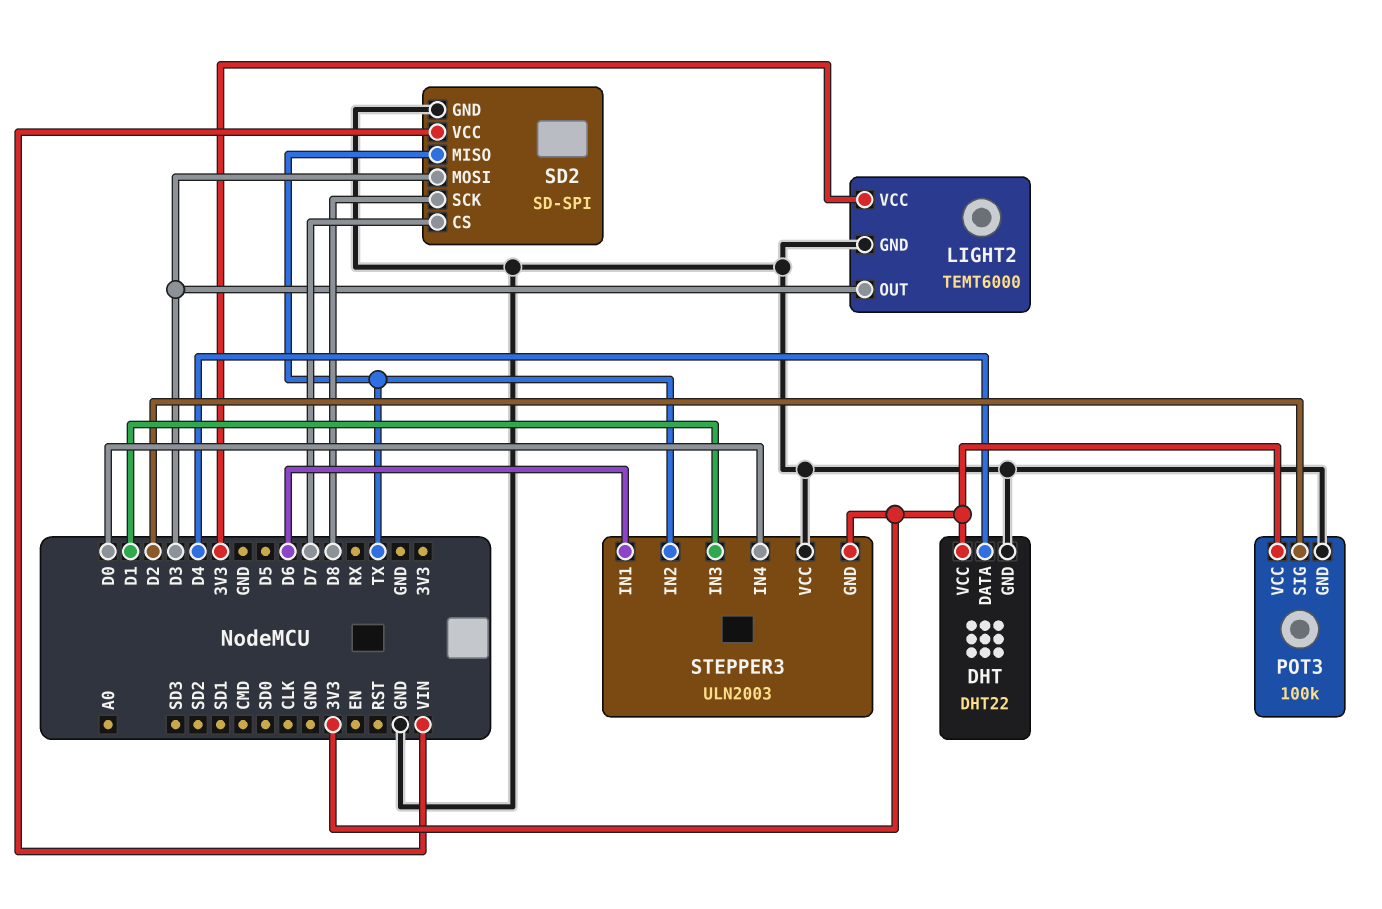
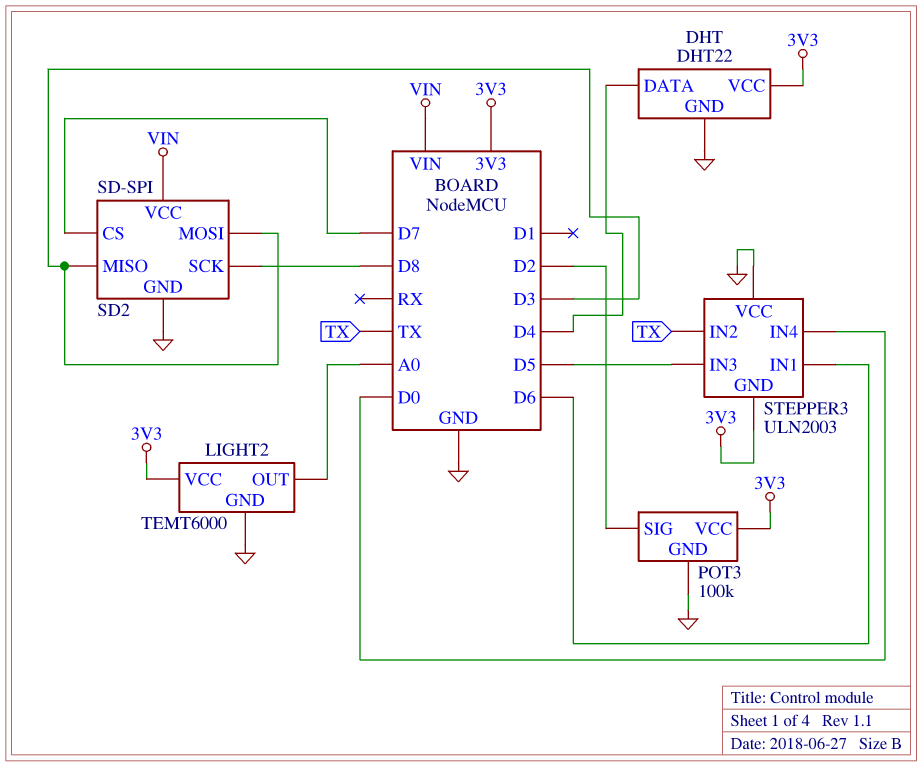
LIGHT2 pin OUT: D3 -> A0
SD2 pin MISO: TX -> D3
STEPPER3 pin IN3: D1 -> D5

